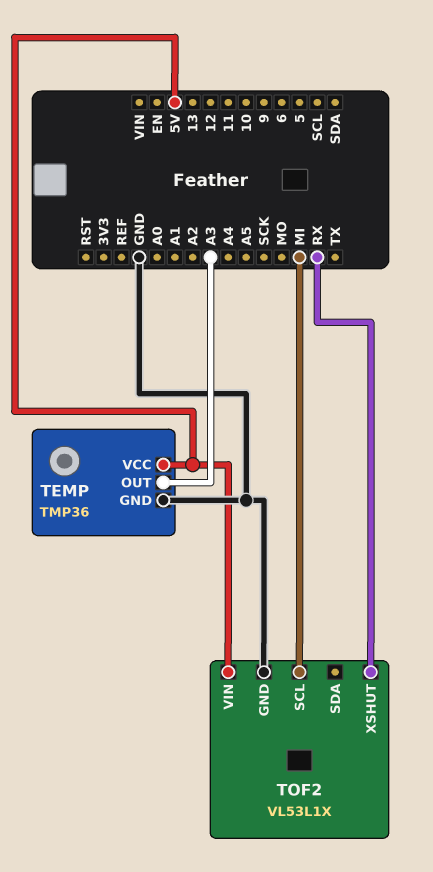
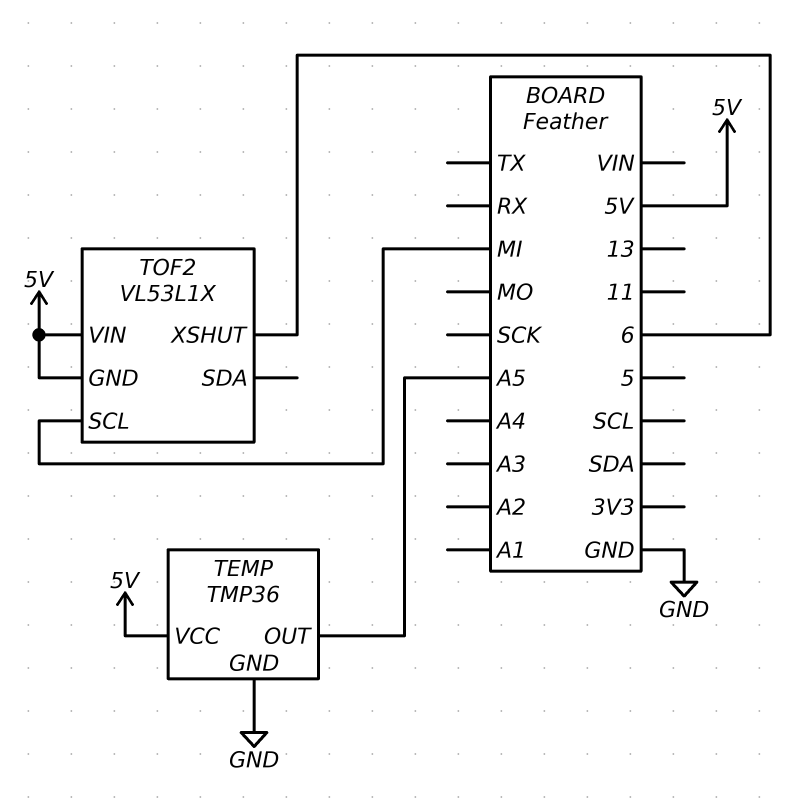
TEMP pin OUT: A3 -> A5
TOF2 pin GND: GND -> 5V
TOF2 pin XSHUT: RX -> 6

